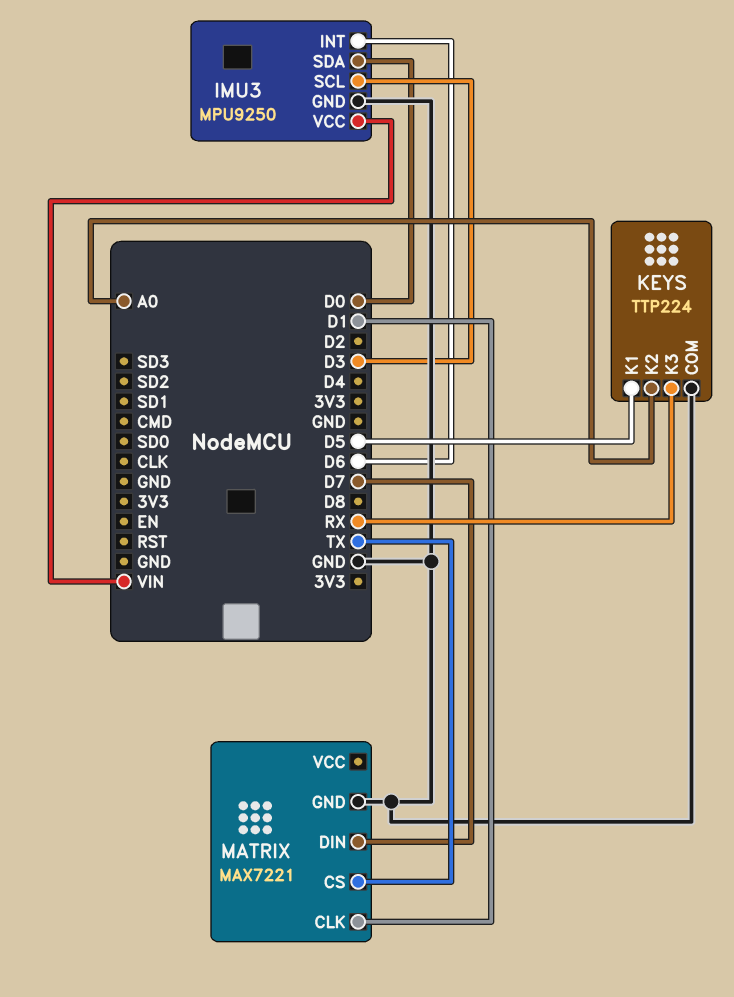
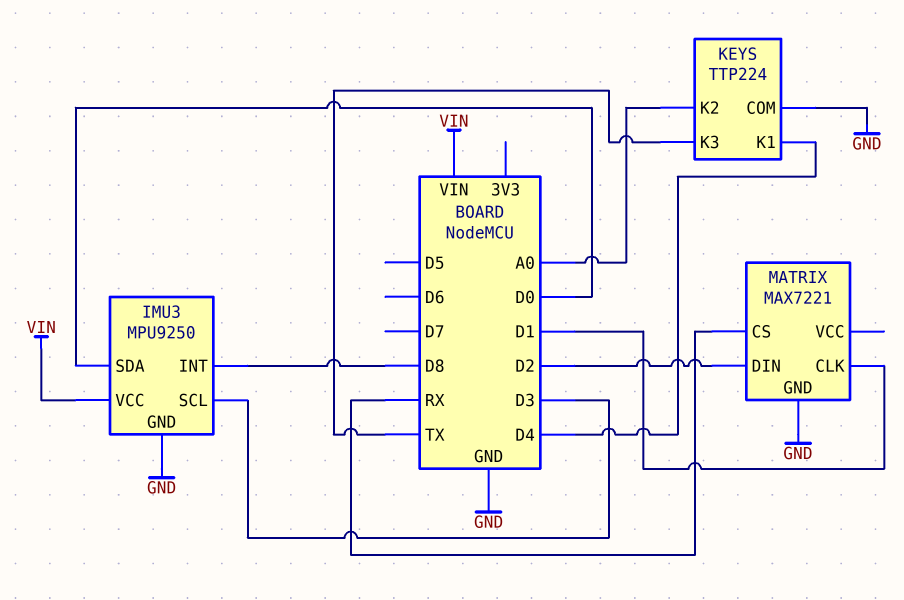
IMU3 pin INT: D6 -> D8
KEYS pin K1: D5 -> D4
KEYS pin K3: RX -> TX
MATRIX pin CS: TX -> RX
MATRIX pin DIN: D7 -> D2

